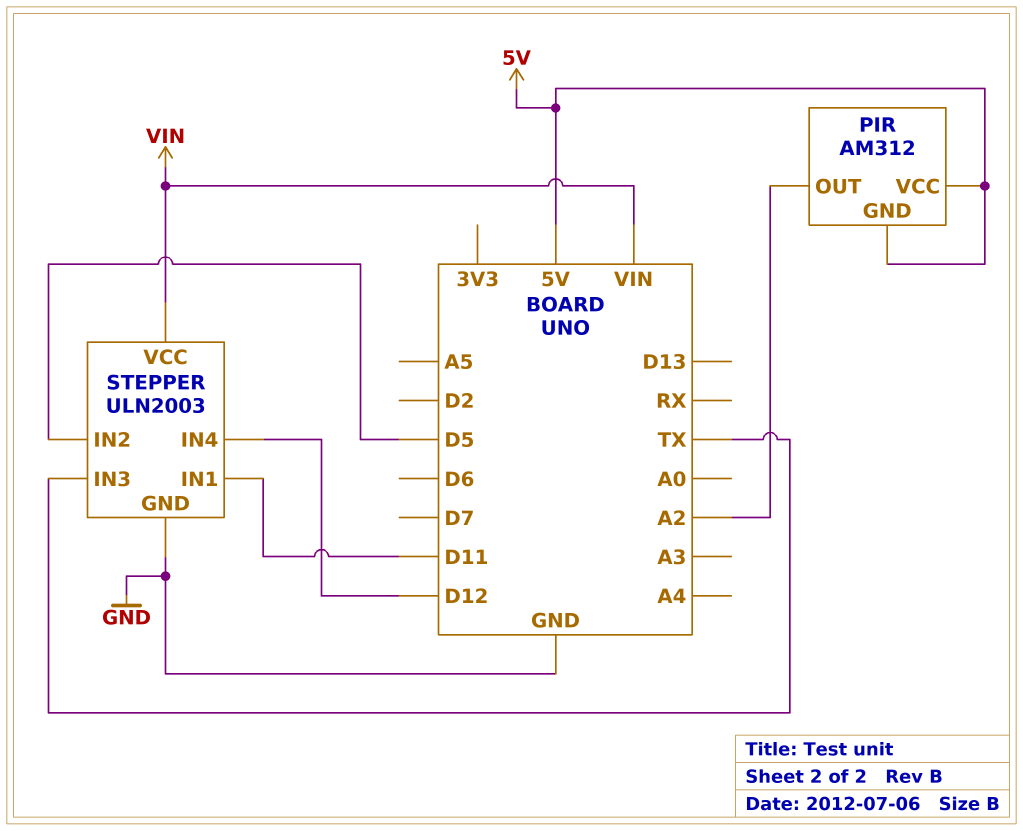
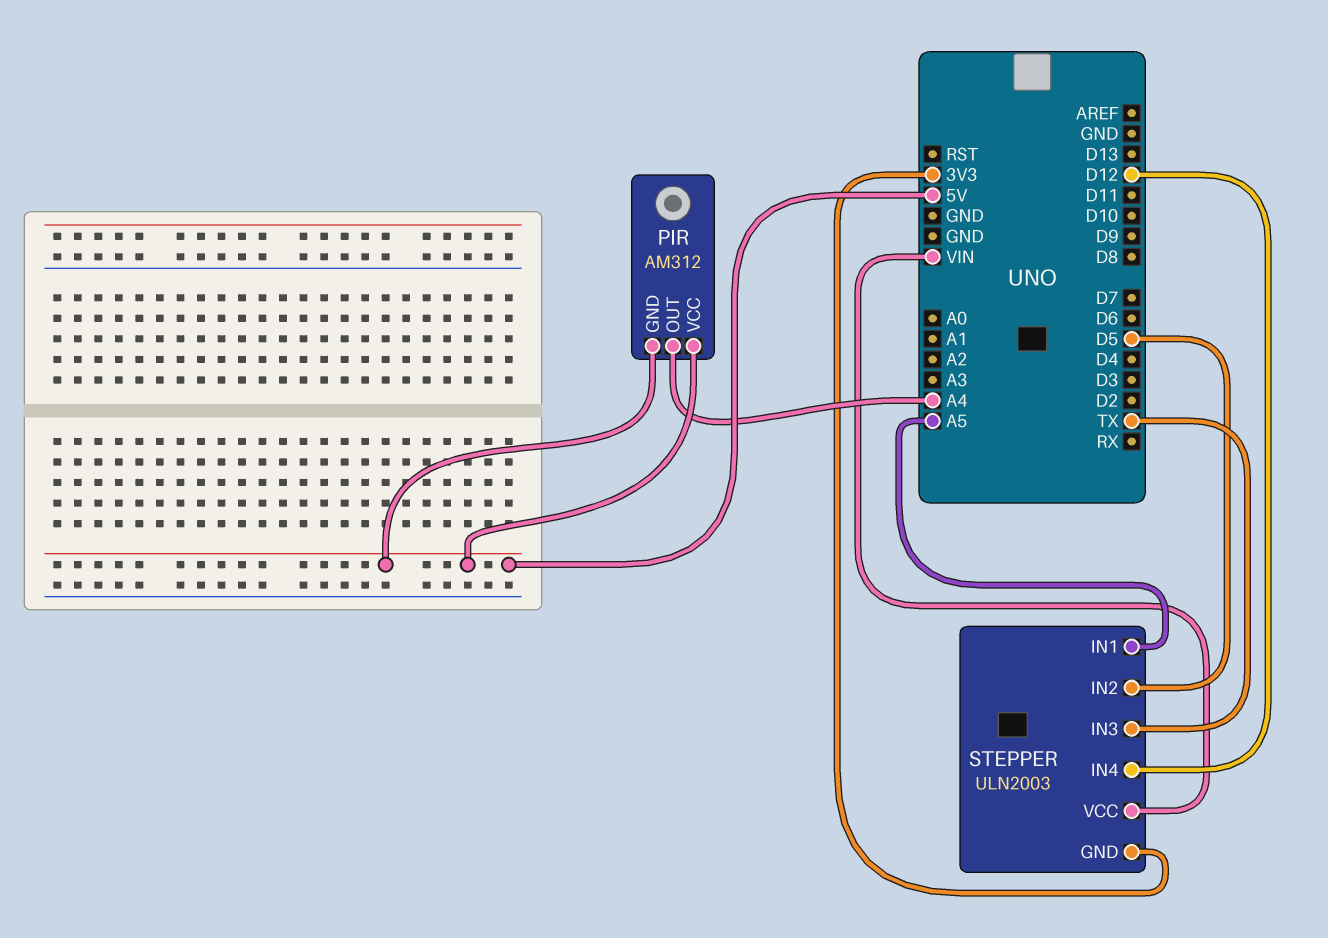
PIR pin OUT: A2 -> A4
STEPPER pin GND: GND -> 3V3
STEPPER pin IN1: D11 -> A5

